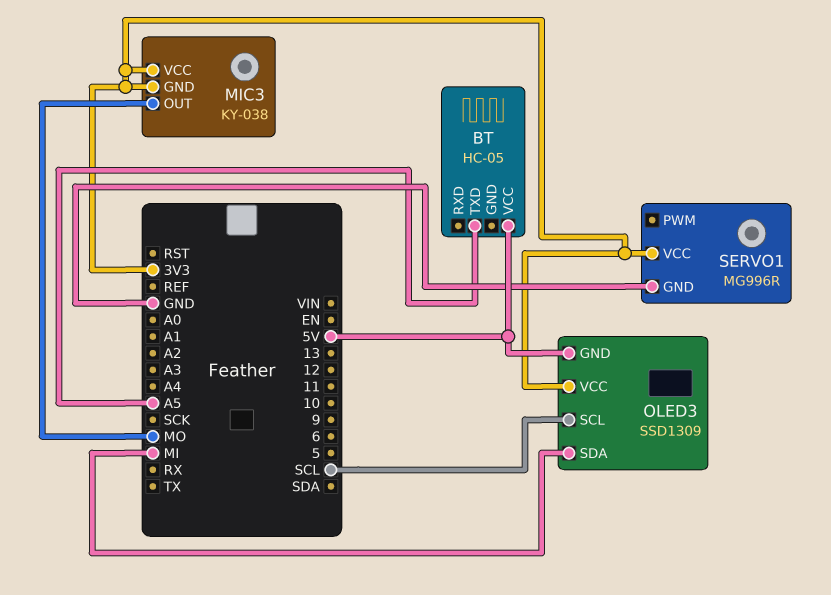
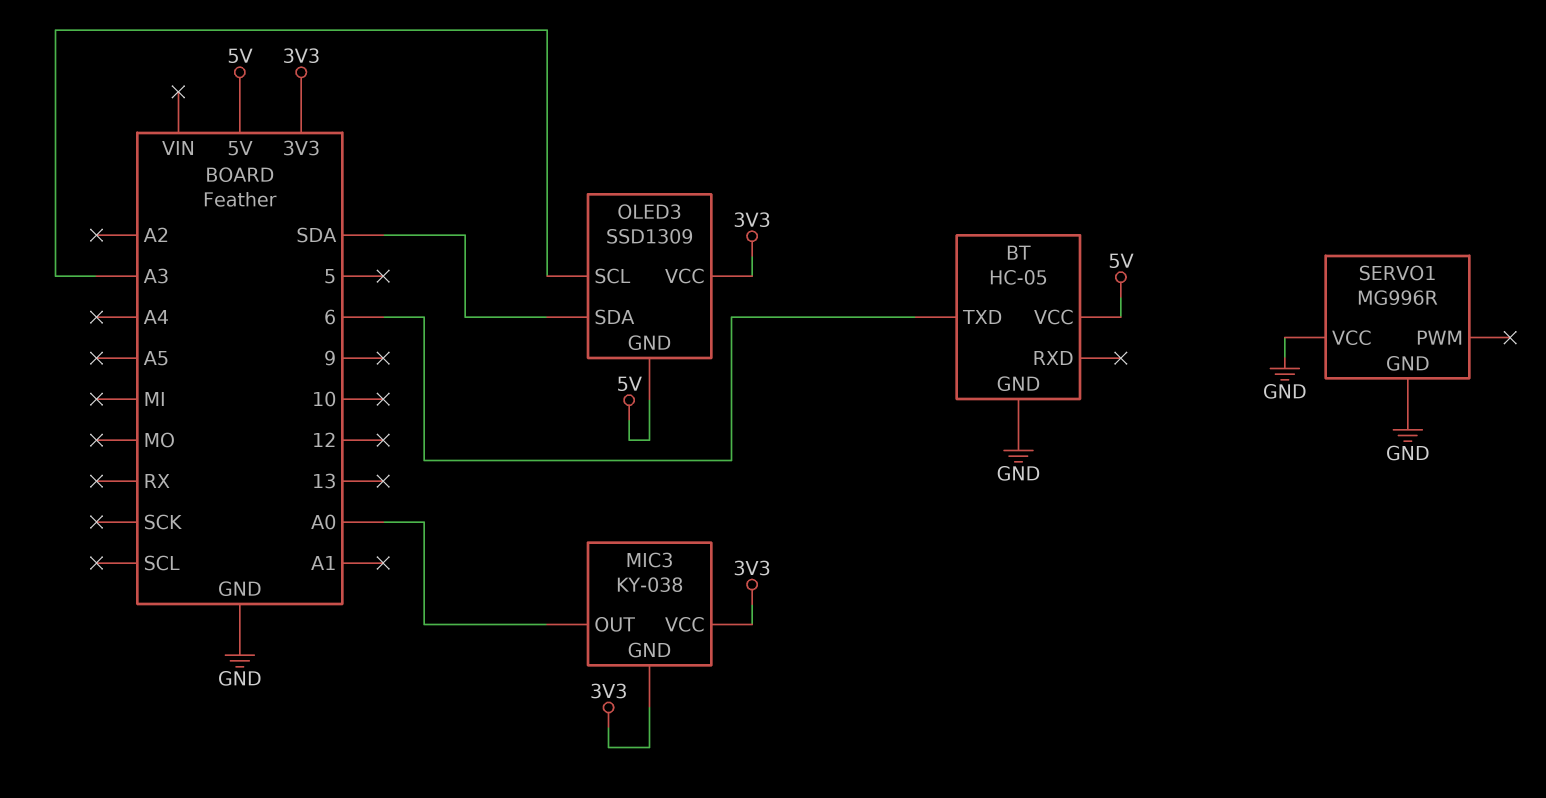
BT pin GND: none -> GND
BT pin TXD: A5 -> 6
MIC3 pin OUT: MO -> A0
OLED3 pin SCL: SCL -> A3
OLED3 pin SDA: MI -> SDA
SERVO1 pin VCC: 3V3 -> GND

